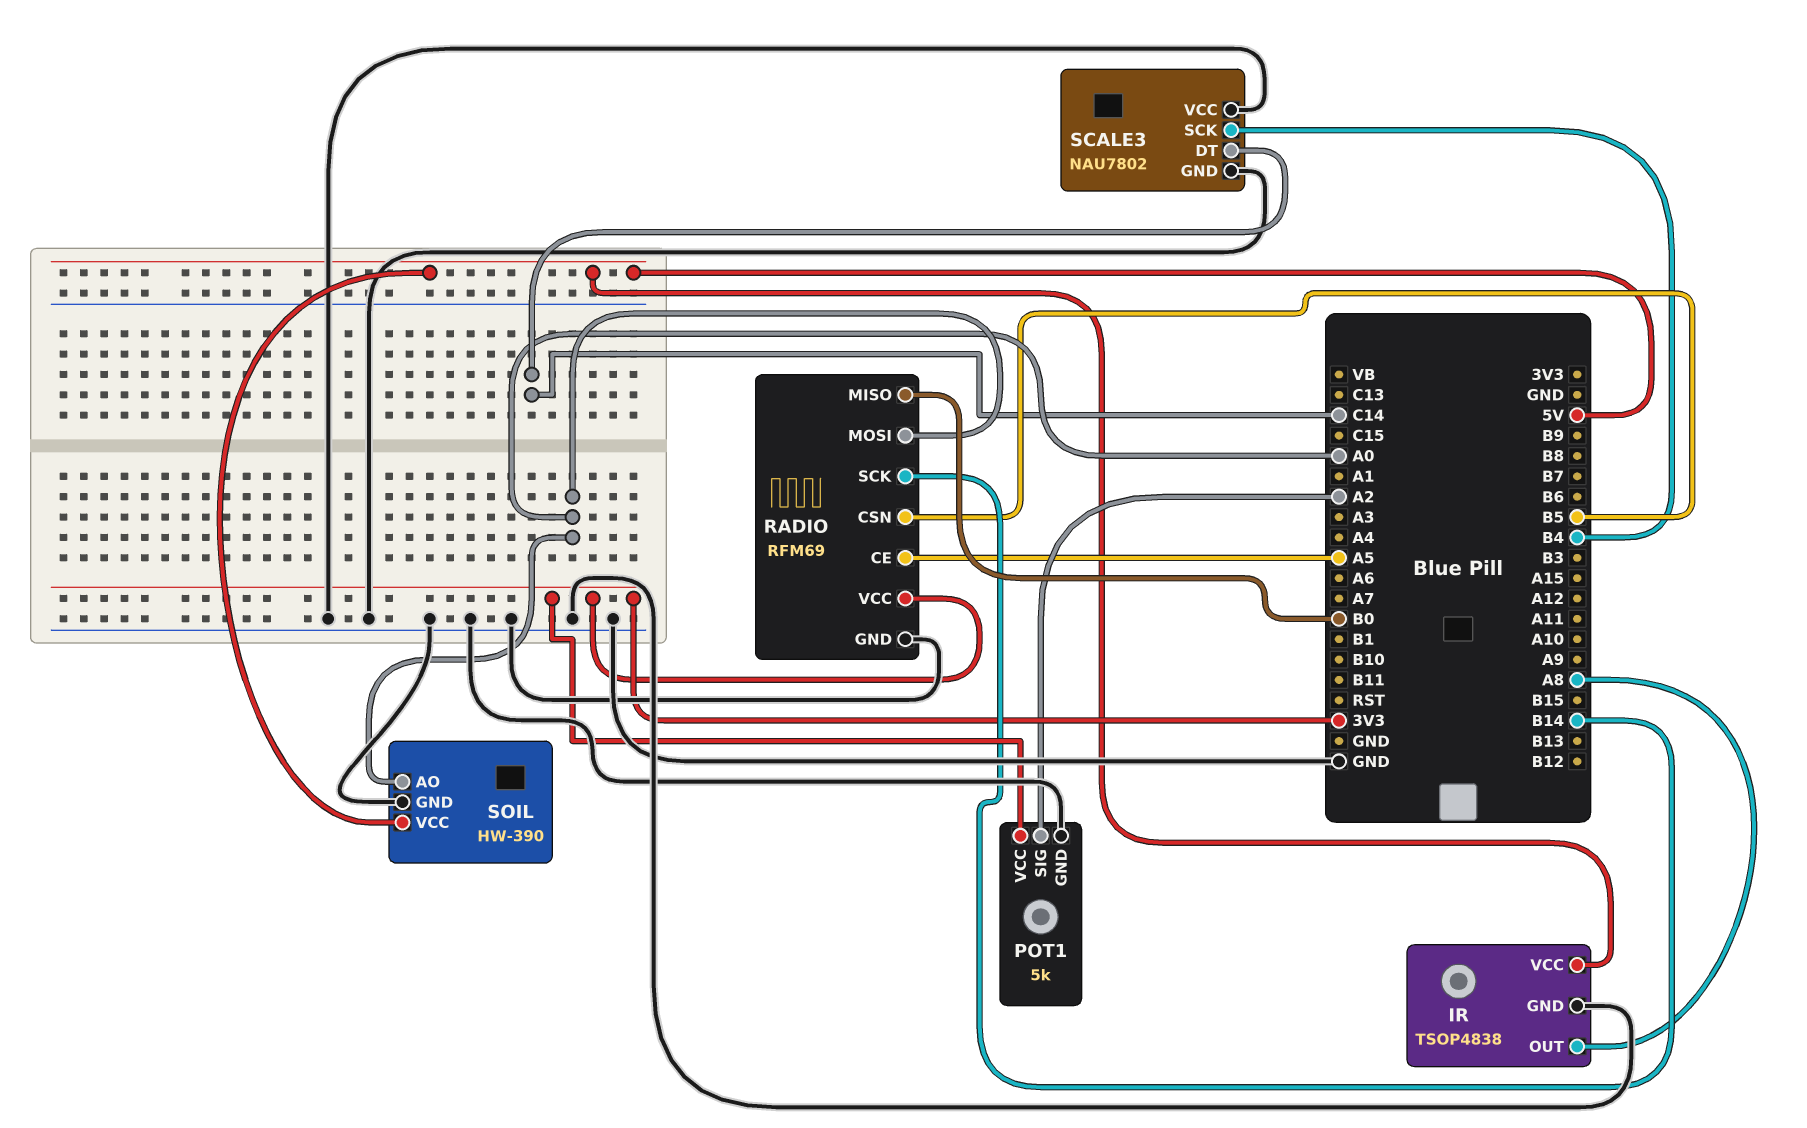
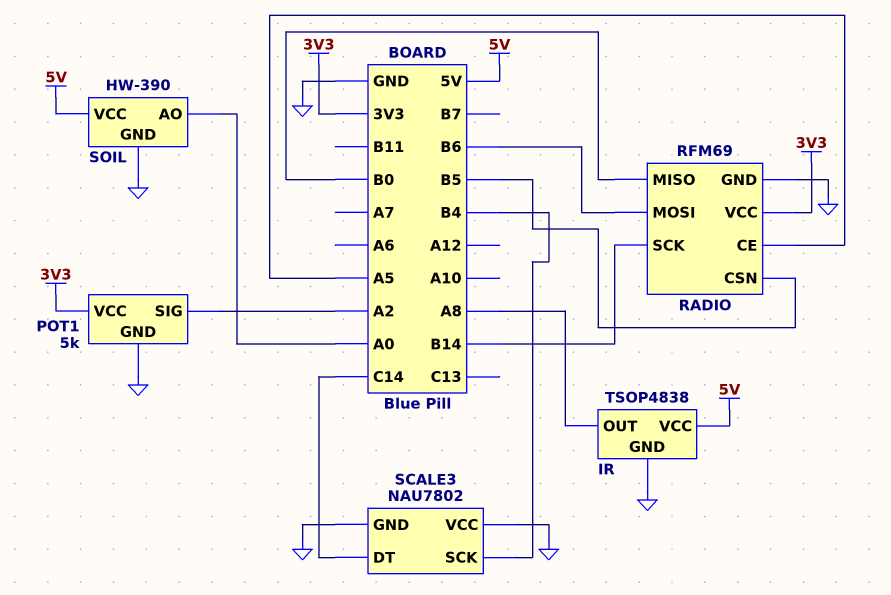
RADIO pin MOSI: A0 -> B6

